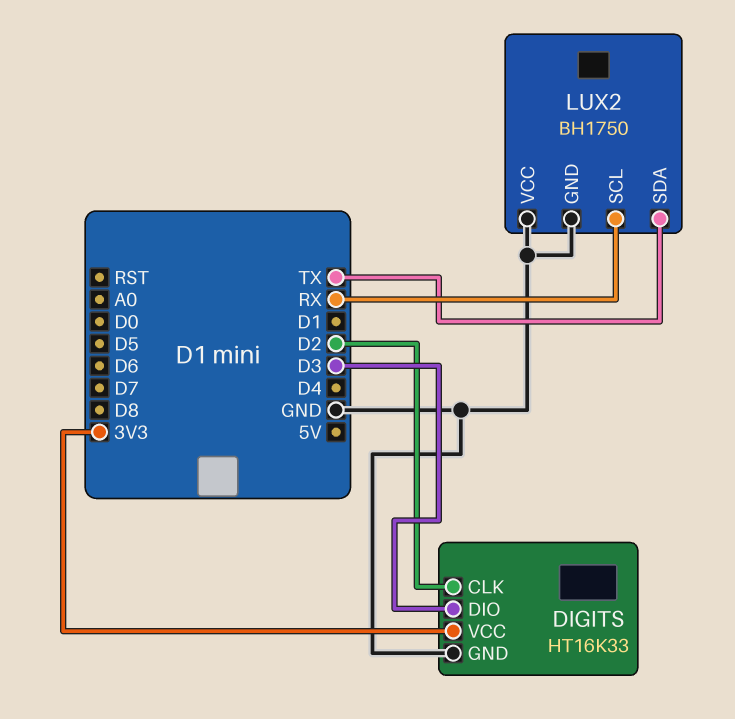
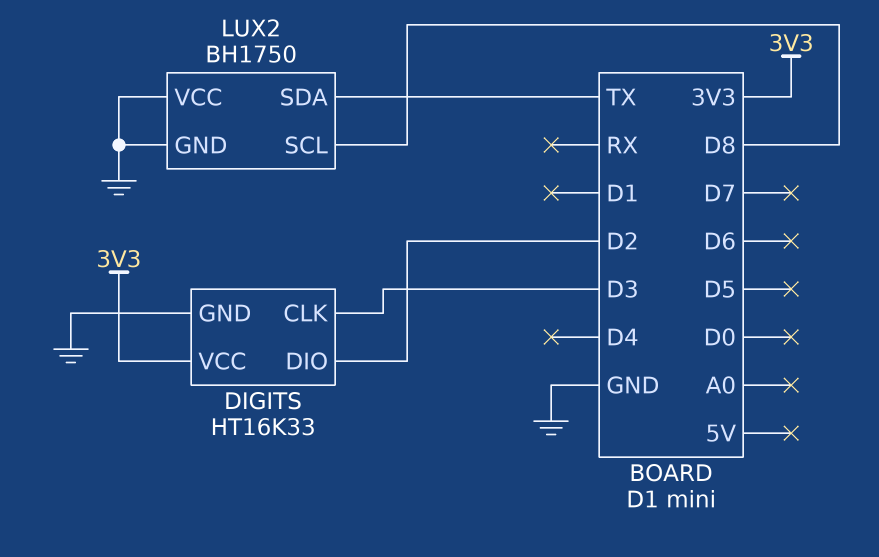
DIGITS pin CLK: D2 -> D3
DIGITS pin DIO: D3 -> D2
LUX2 pin SCL: RX -> D8

